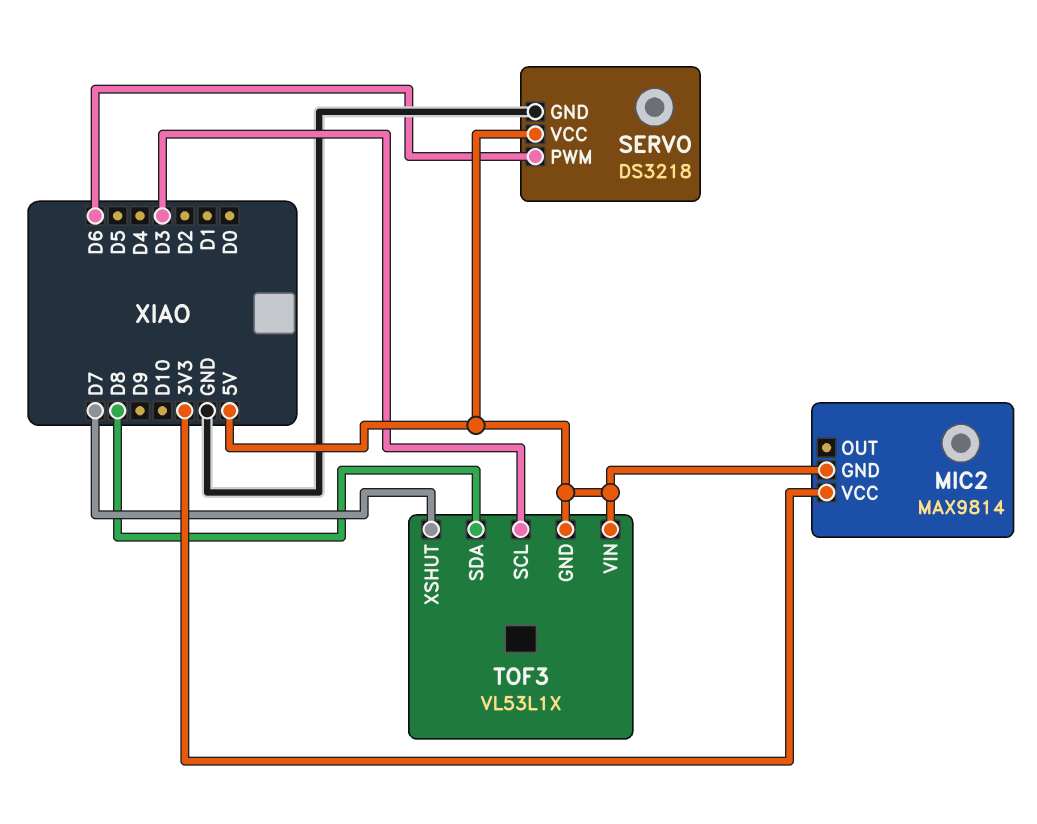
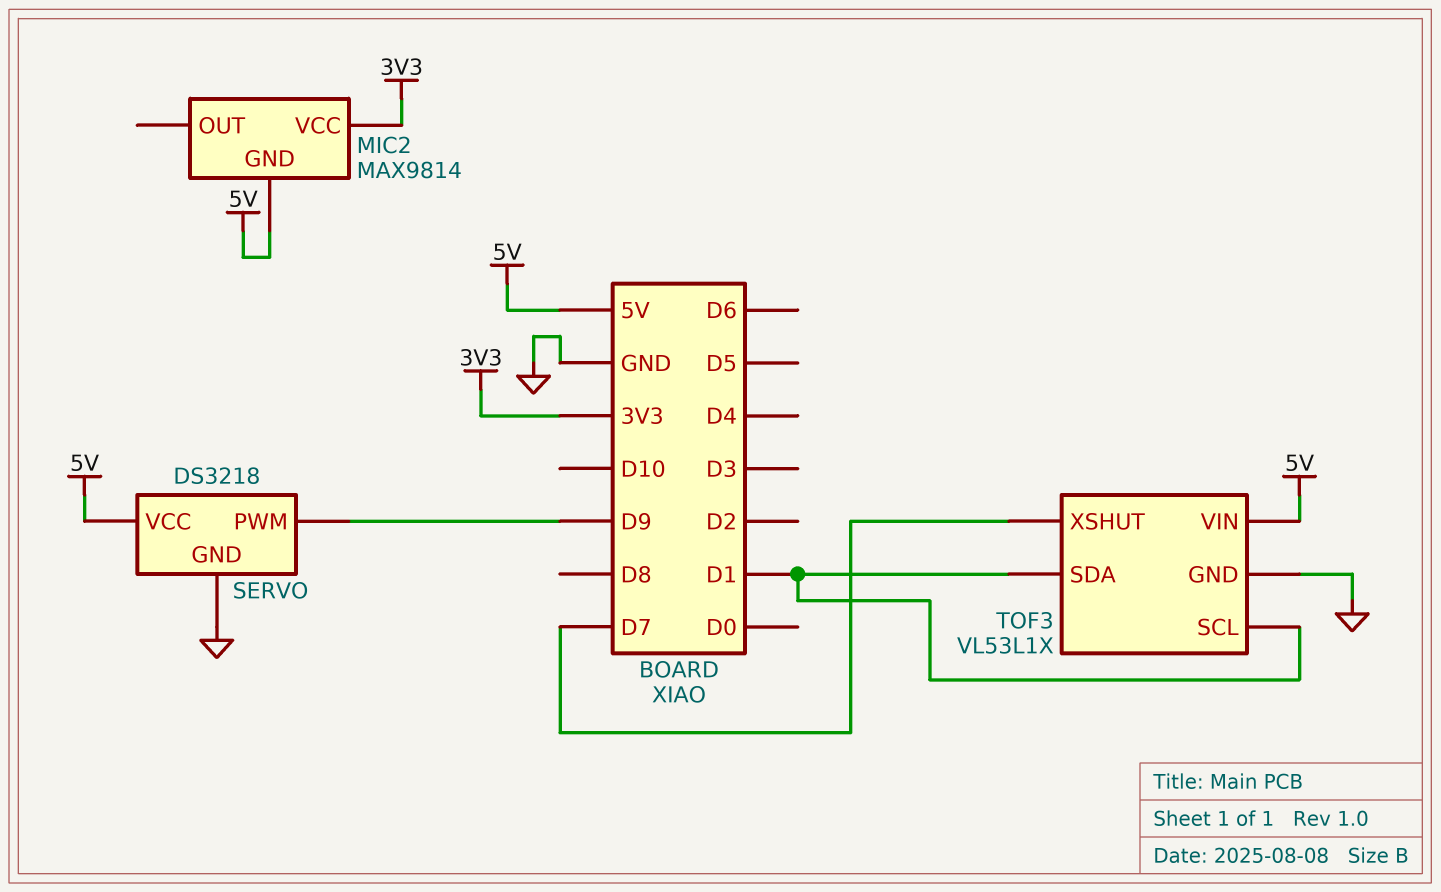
SERVO pin PWM: D6 -> D9
TOF3 pin GND: 5V -> GND
TOF3 pin SCL: D3 -> D1
TOF3 pin SDA: D8 -> D1

